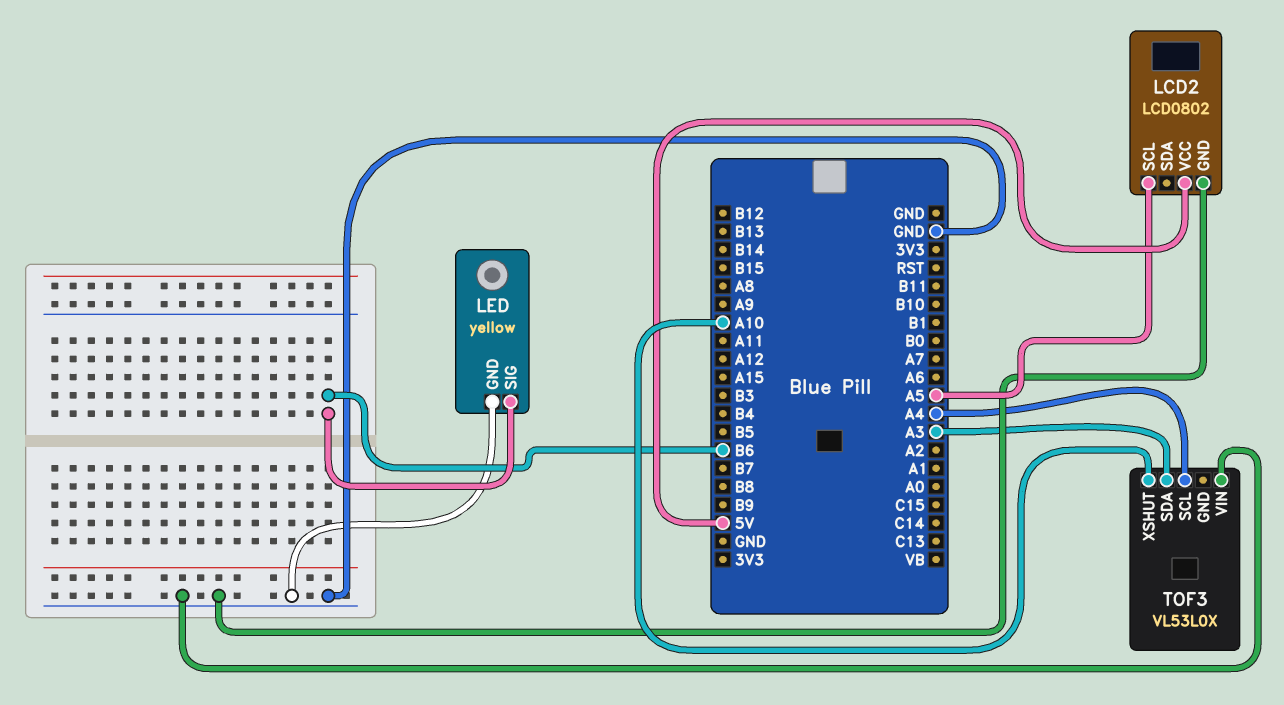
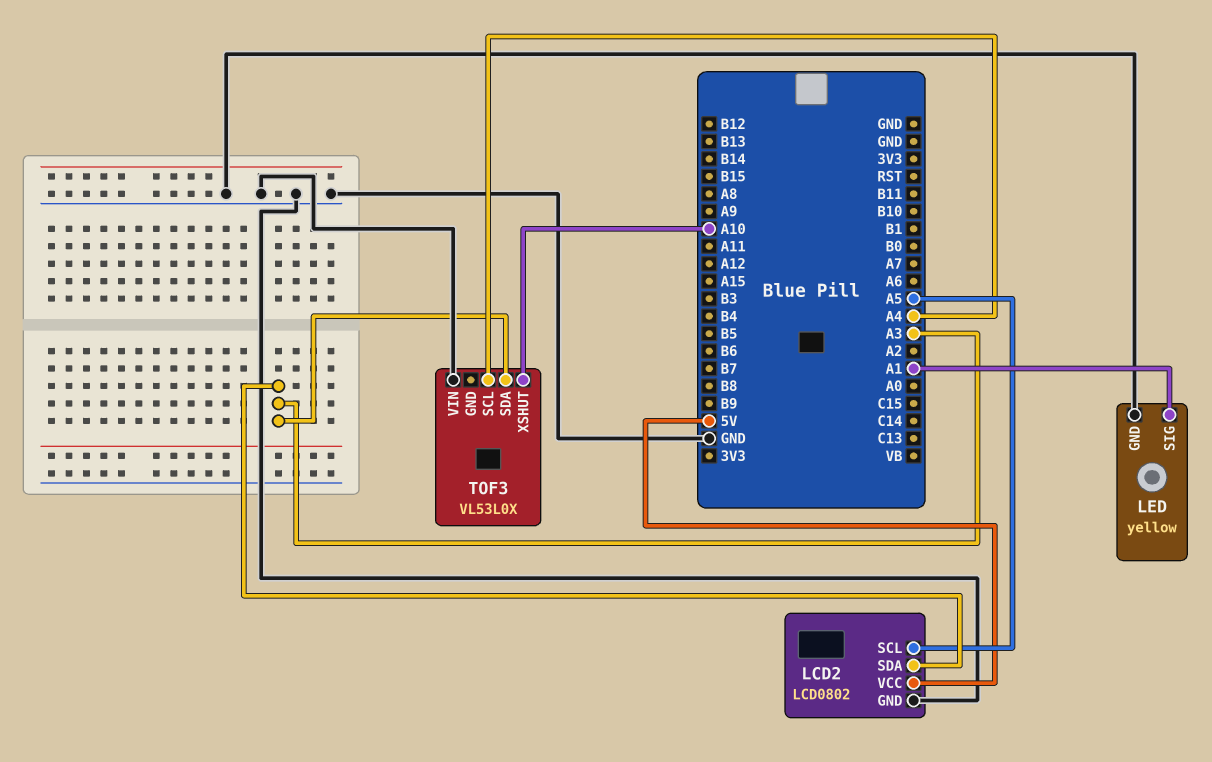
LCD2 pin SDA: none -> A3
LED pin SIG: B6 -> A1

